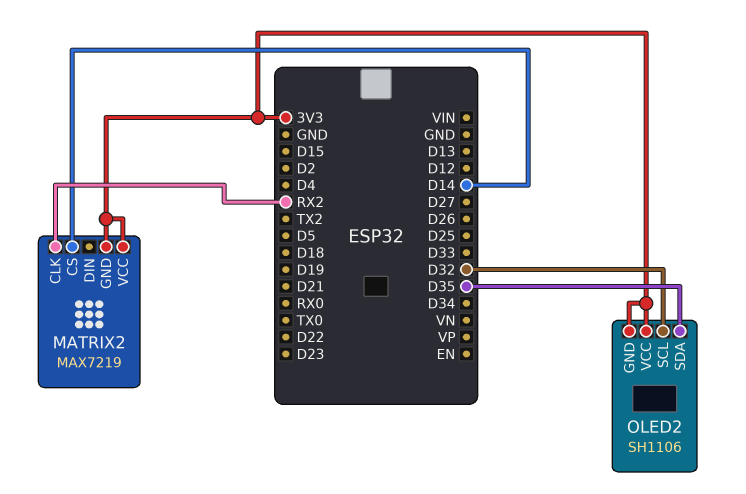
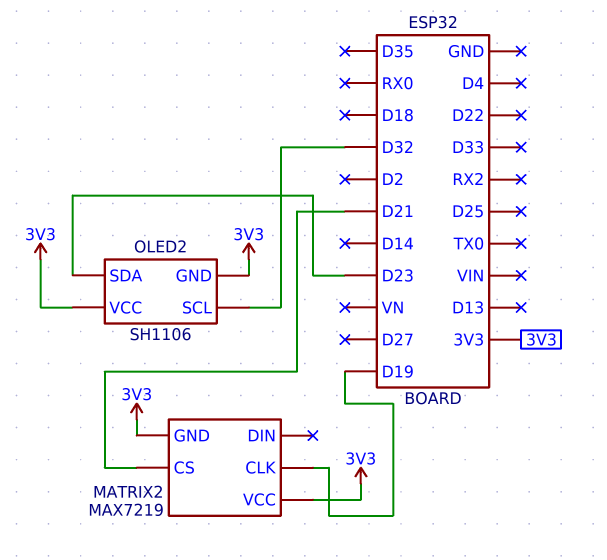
MATRIX2 pin CLK: RX2 -> D19
MATRIX2 pin CS: D14 -> D21
OLED2 pin SDA: D35 -> D23

